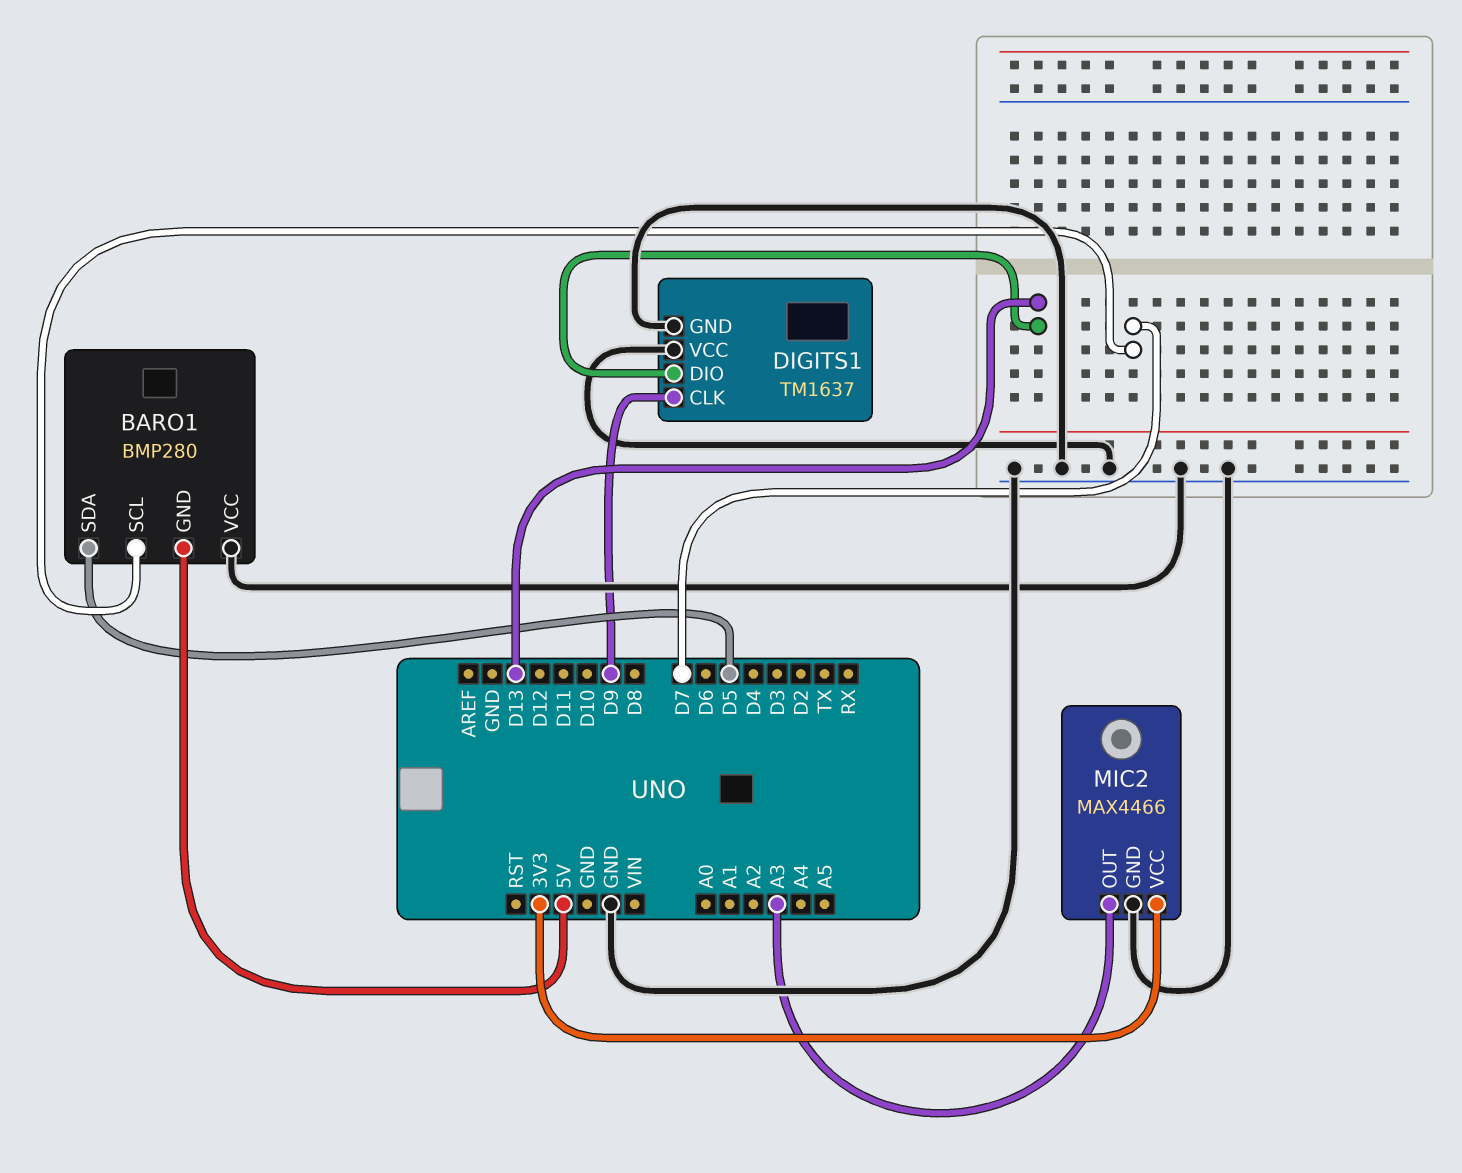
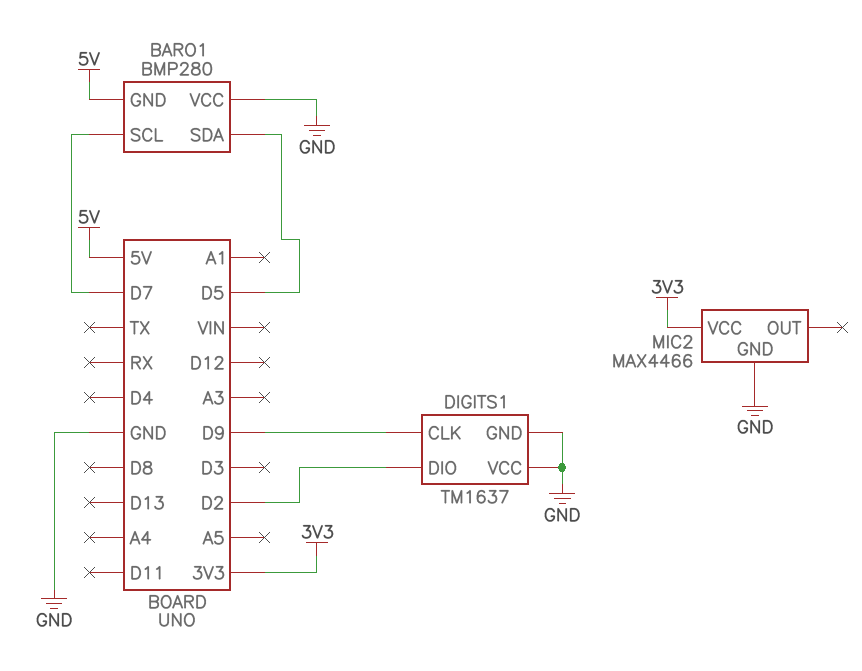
DIGITS1 pin DIO: D13 -> D2
MIC2 pin OUT: A3 -> none

